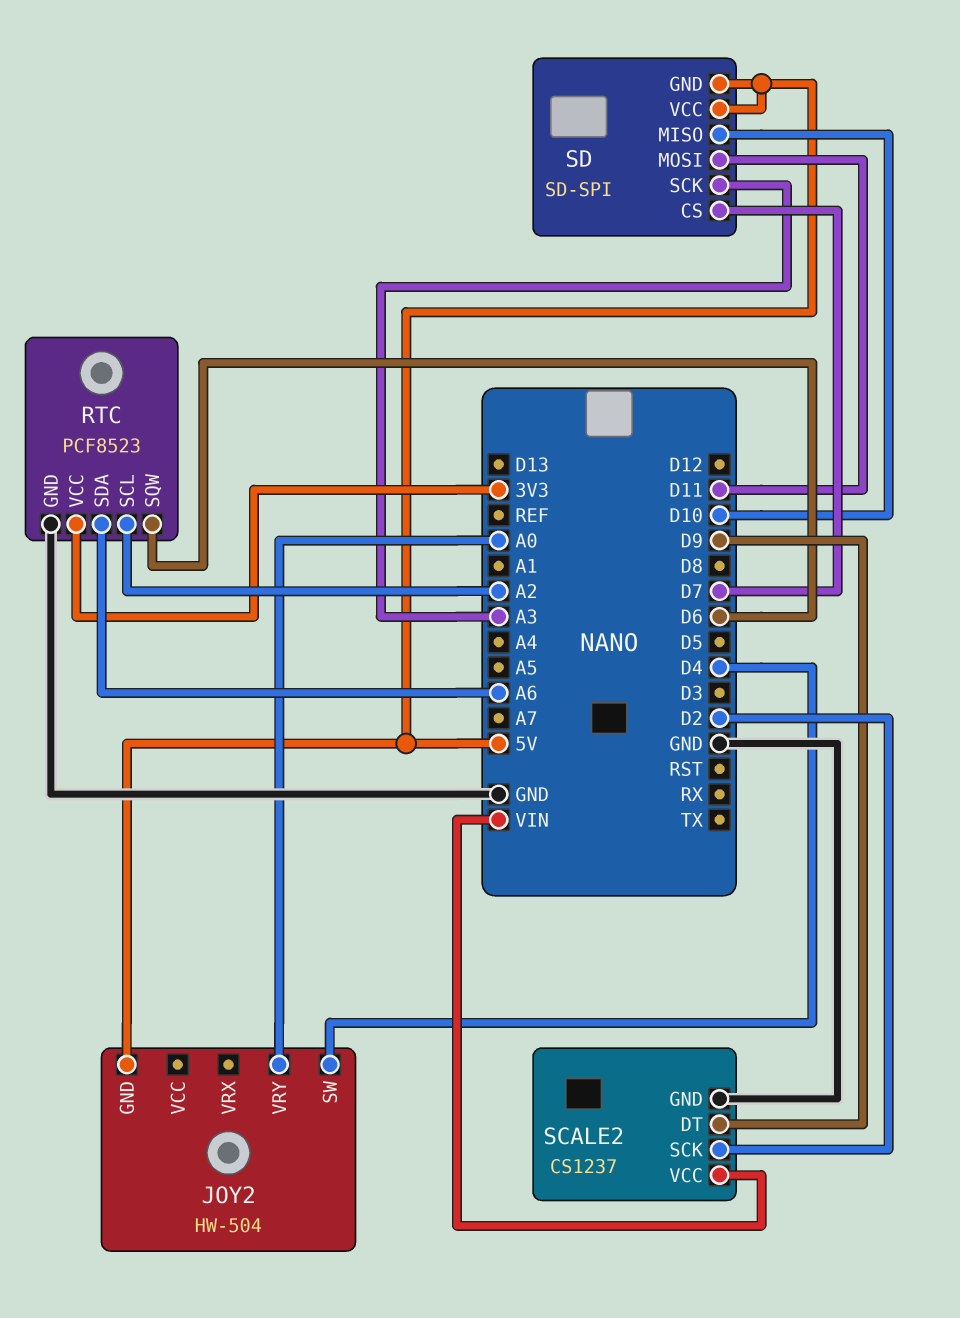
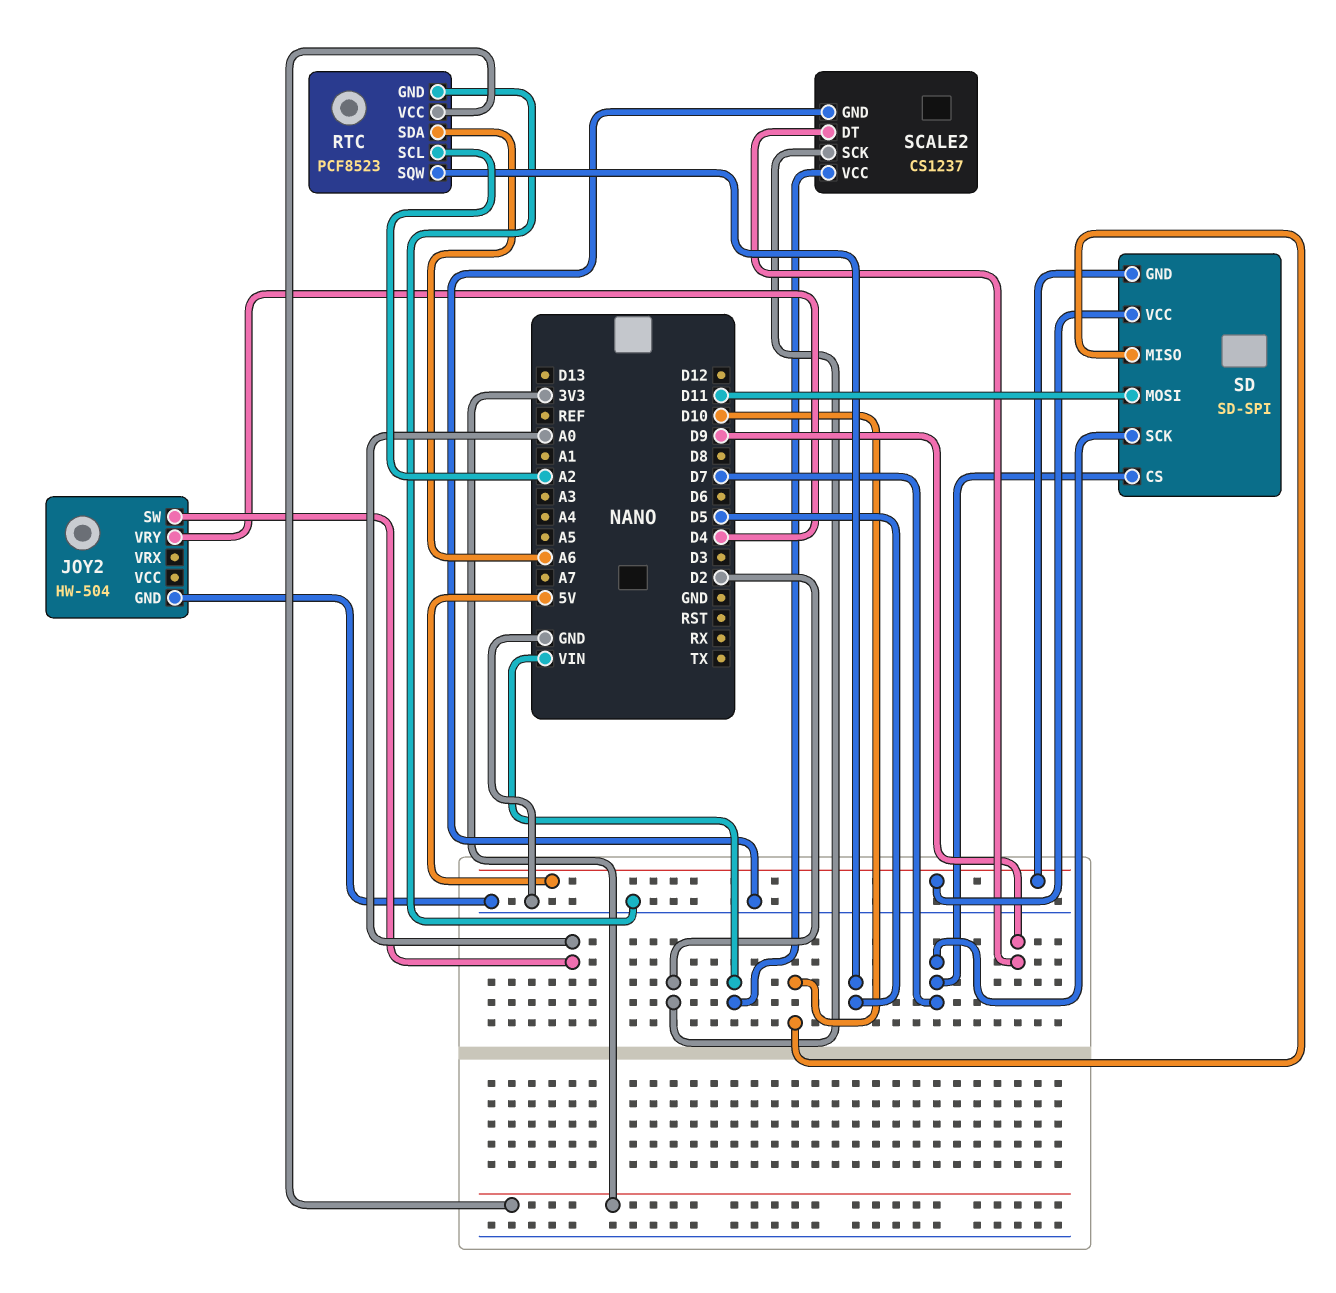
JOY2 pin GND: 5V -> GND
JOY2 pin SW: D4 -> A0
JOY2 pin VRY: A0 -> D4
RTC pin SQW: D6 -> D5
SD pin SCK: A3 -> D7

